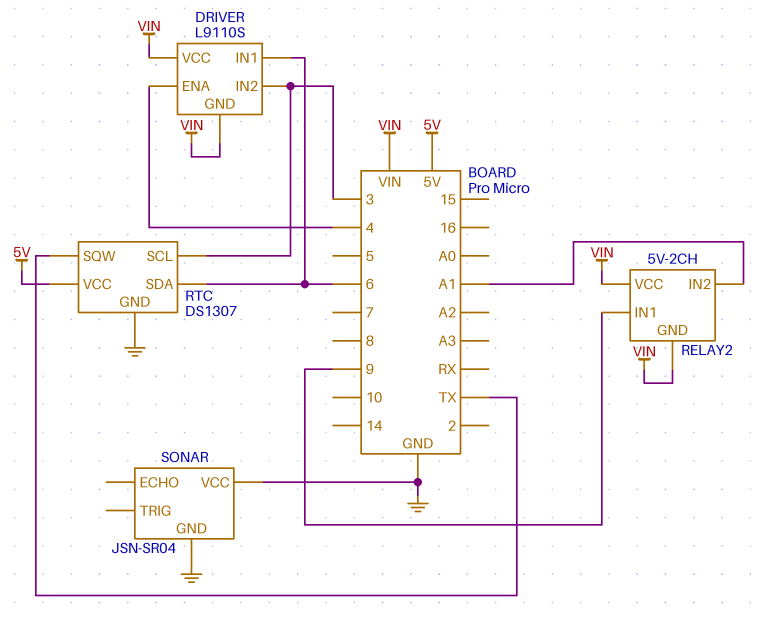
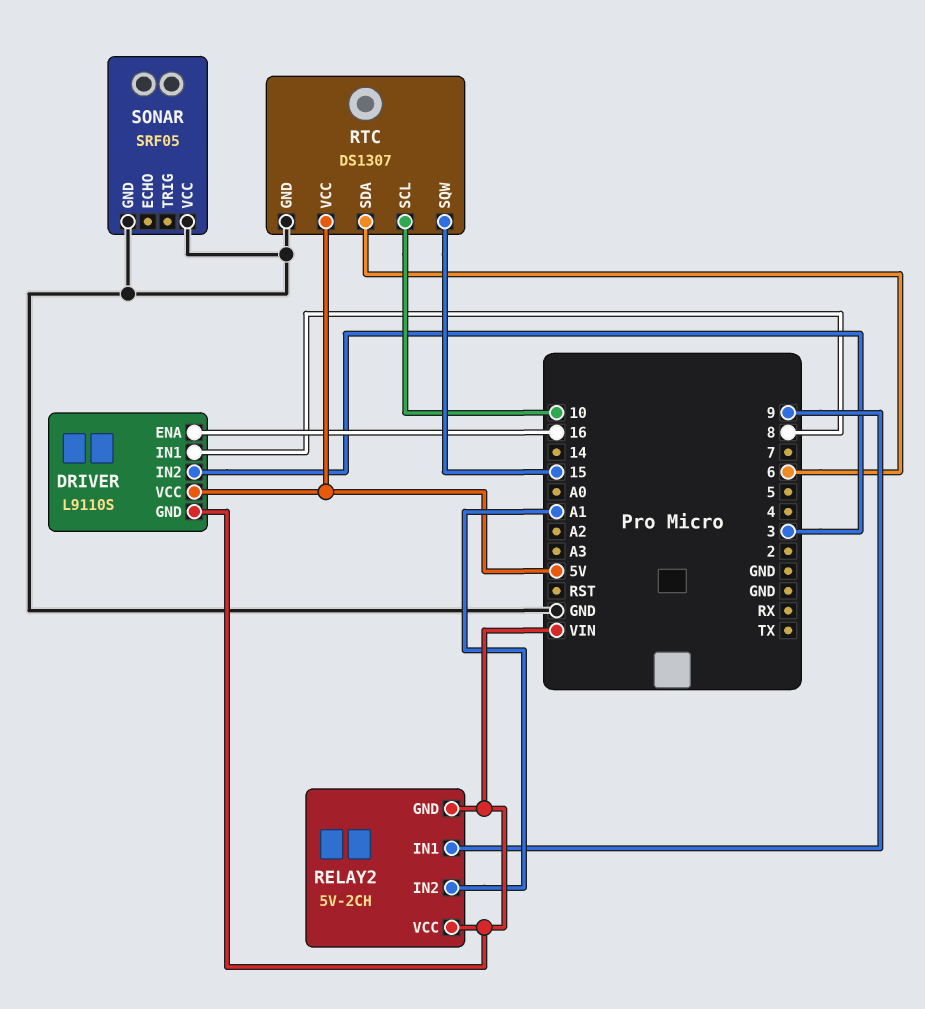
DRIVER pin ENA: 4 -> 16
DRIVER pin IN1: 6 -> 8
DRIVER pin VCC: VIN -> 5V
RTC pin SCL: 3 -> 10
RTC pin SQW: TX -> 15
SONAR: JSN-SR04 -> SRF05

